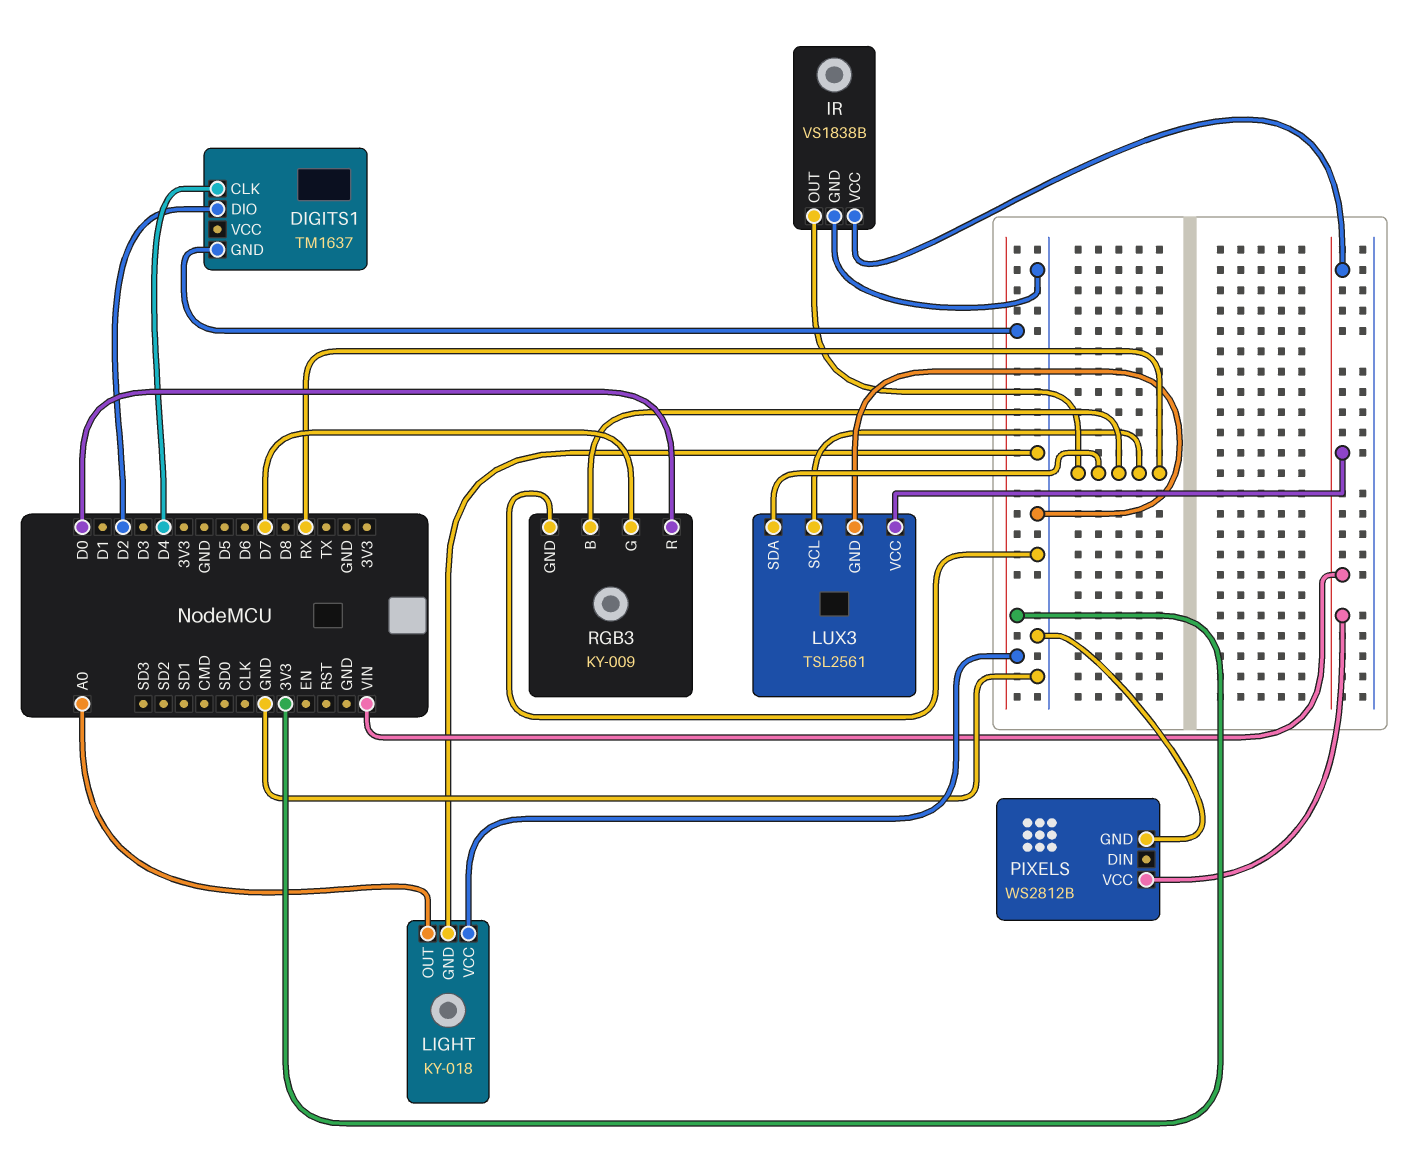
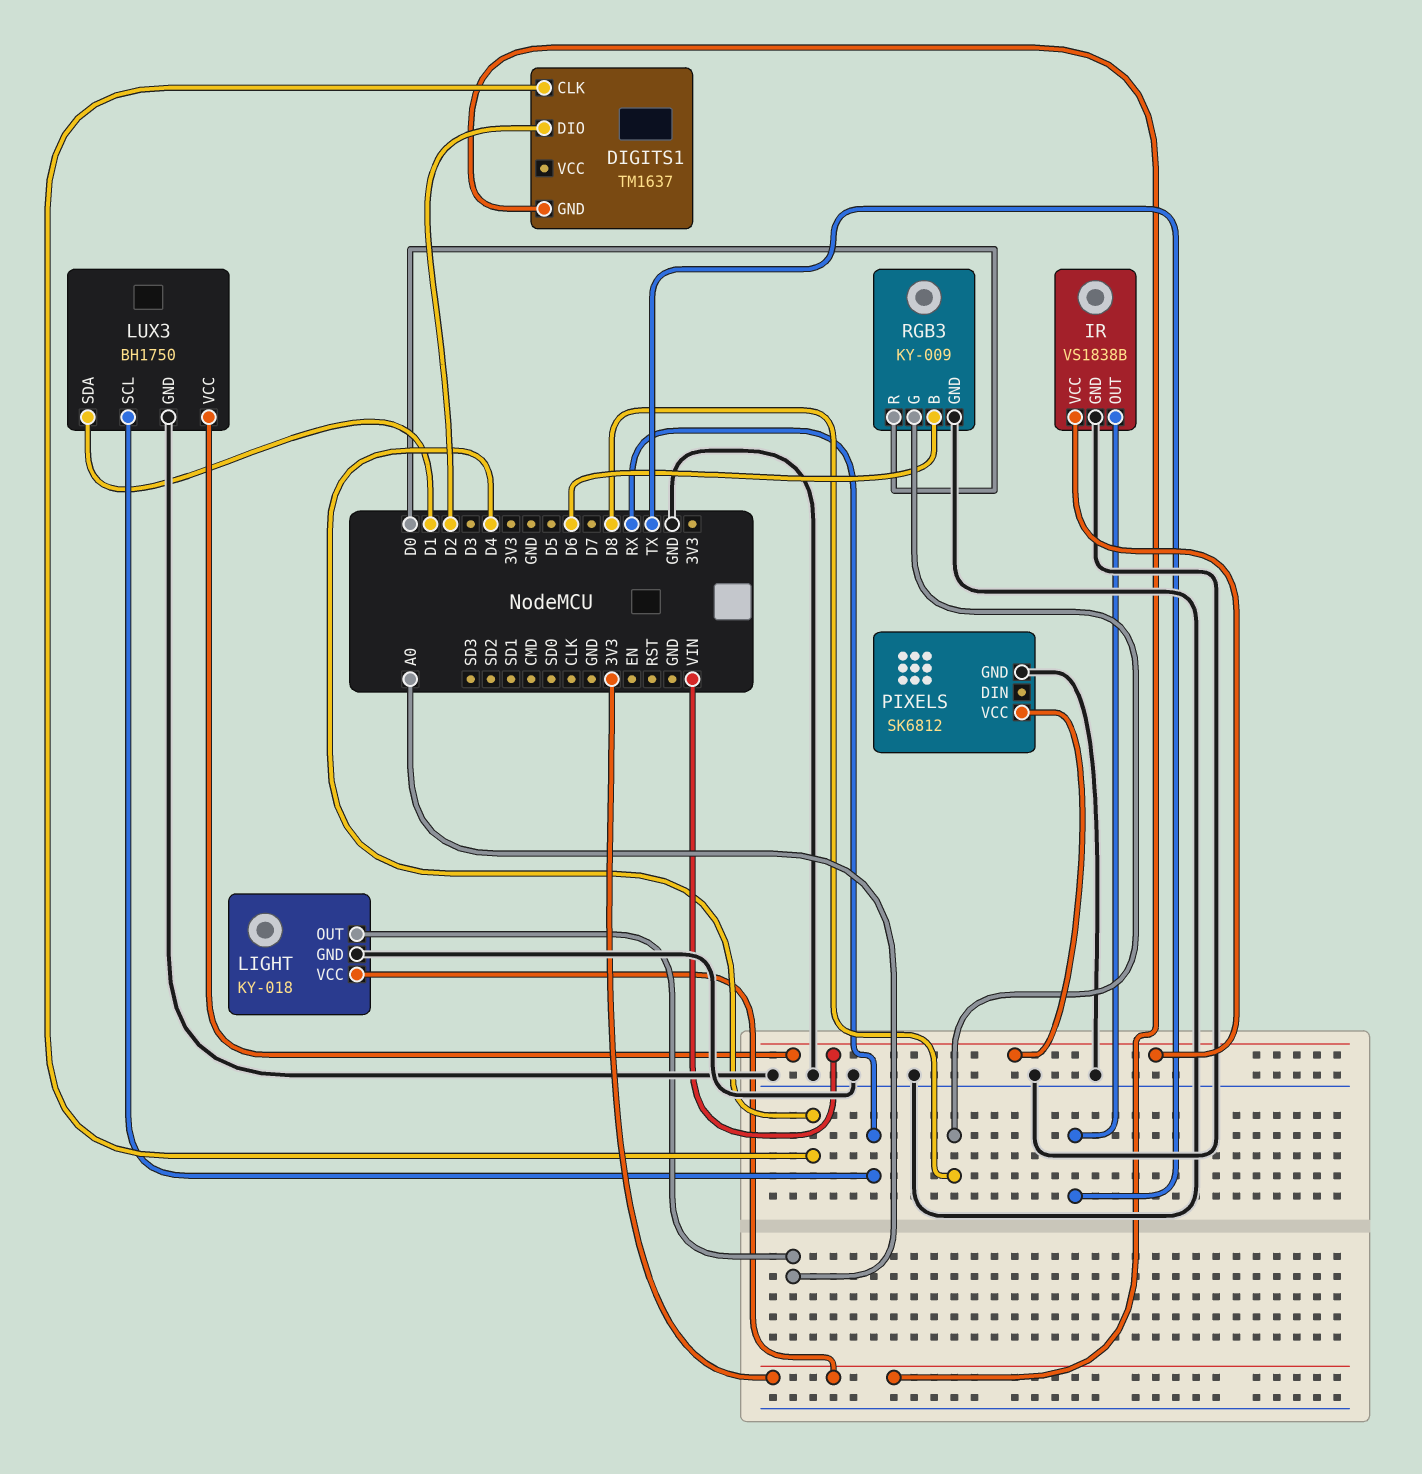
IR pin OUT: RX -> TX
LUX3: TSL2561 -> BH1750
LUX3 pin SDA: RX -> D1
PIXELS: WS2812B -> SK6812
RGB3 pin B: RX -> D6
RGB3 pin G: D7 -> D8

